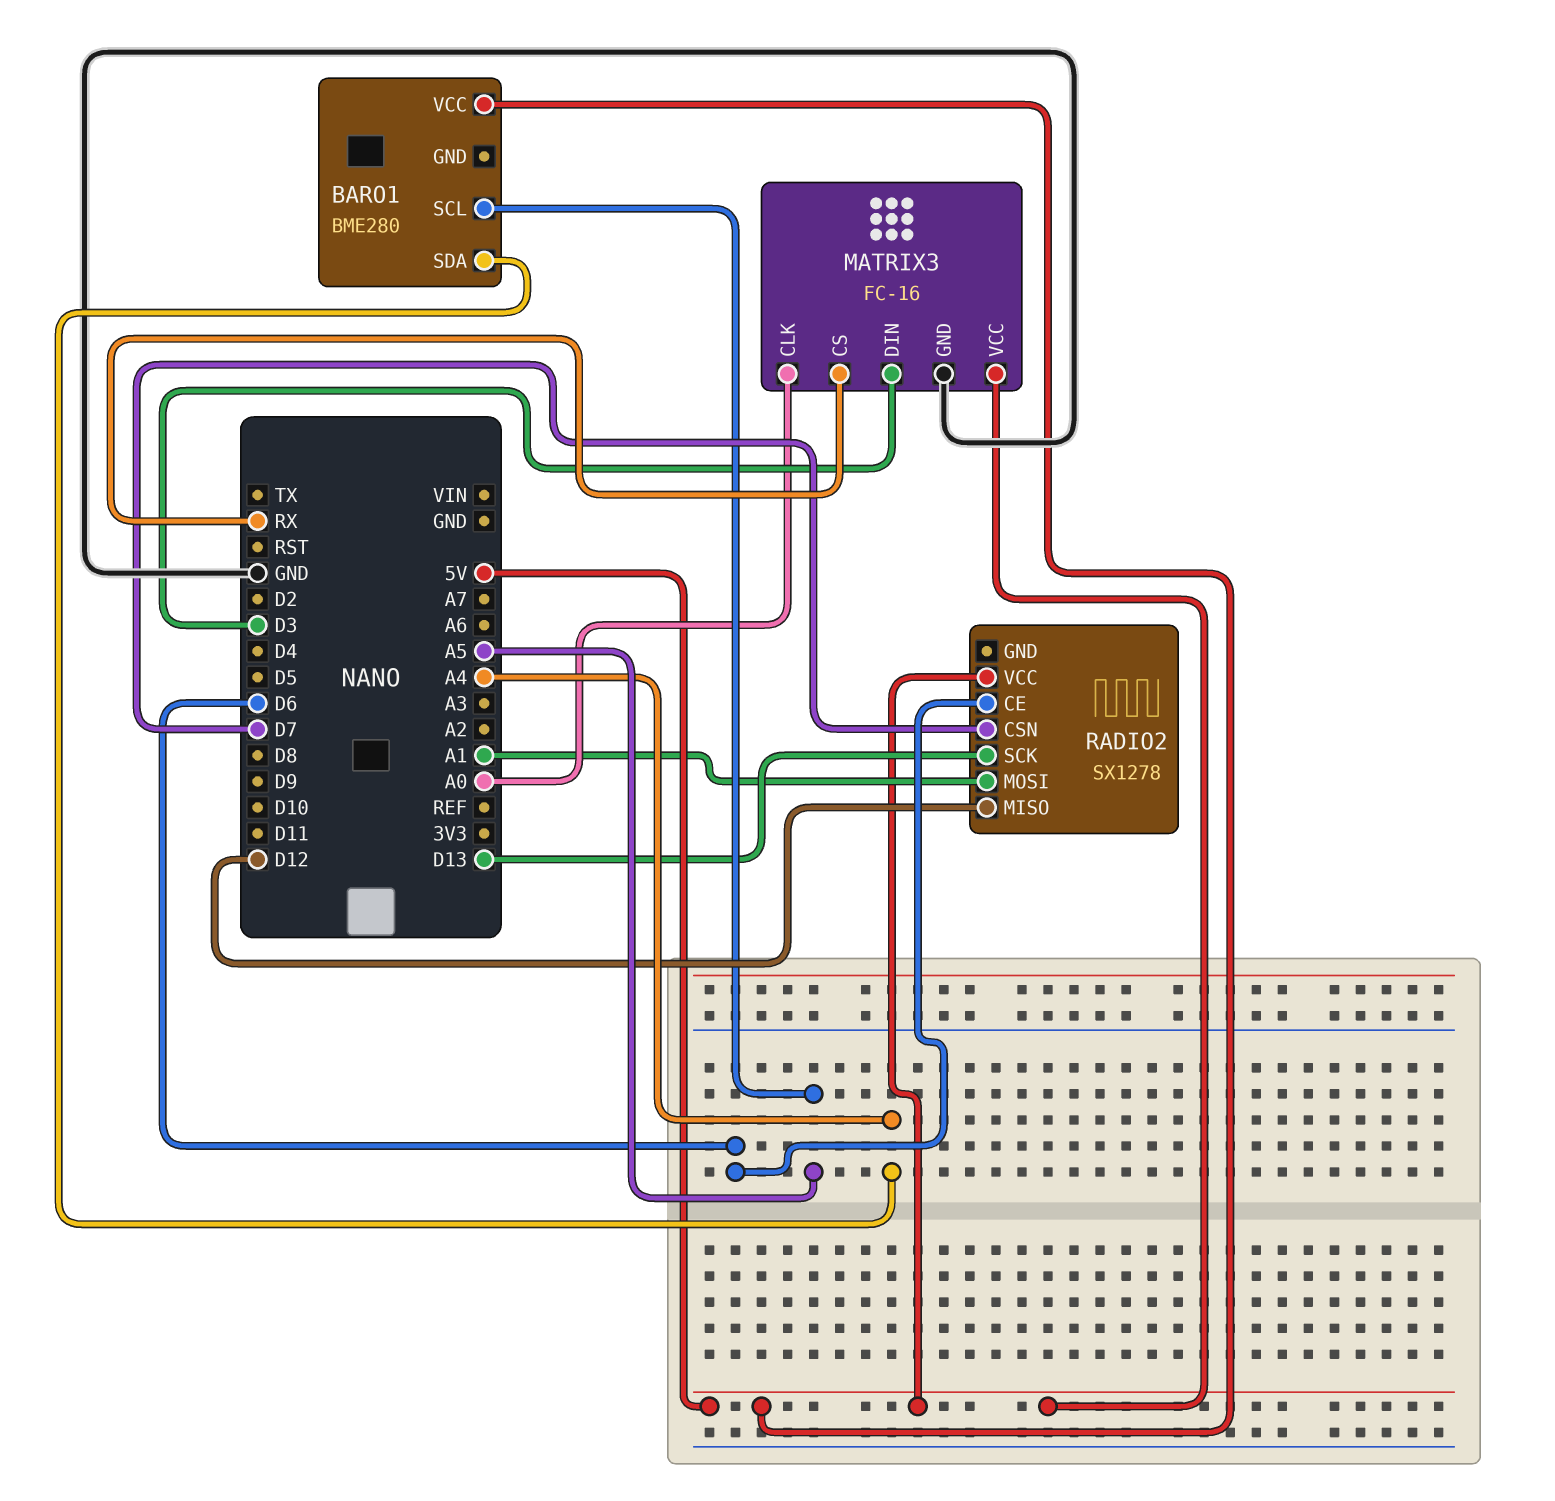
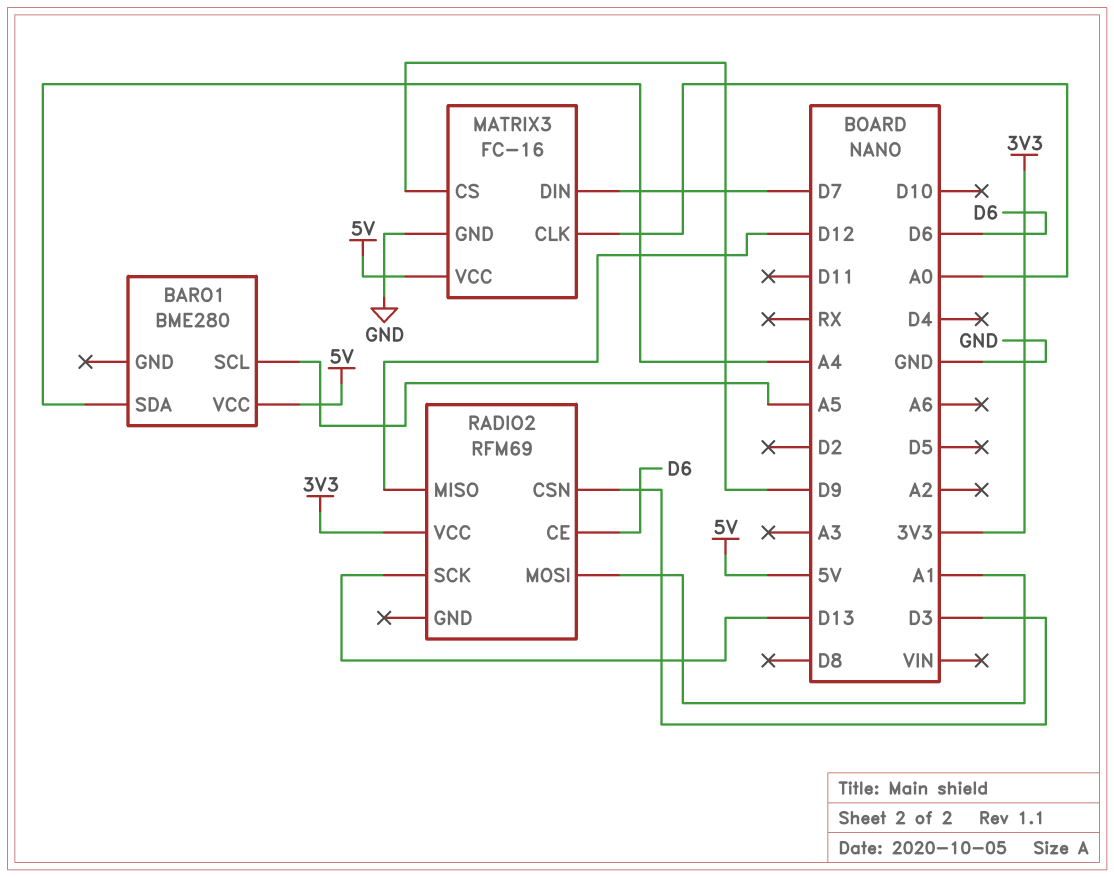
MATRIX3 pin CS: RX -> D9
MATRIX3 pin DIN: D3 -> D7
RADIO2: SX1278 -> RFM69
RADIO2 pin CSN: D7 -> D3
RADIO2 pin VCC: 5V -> 3V3

